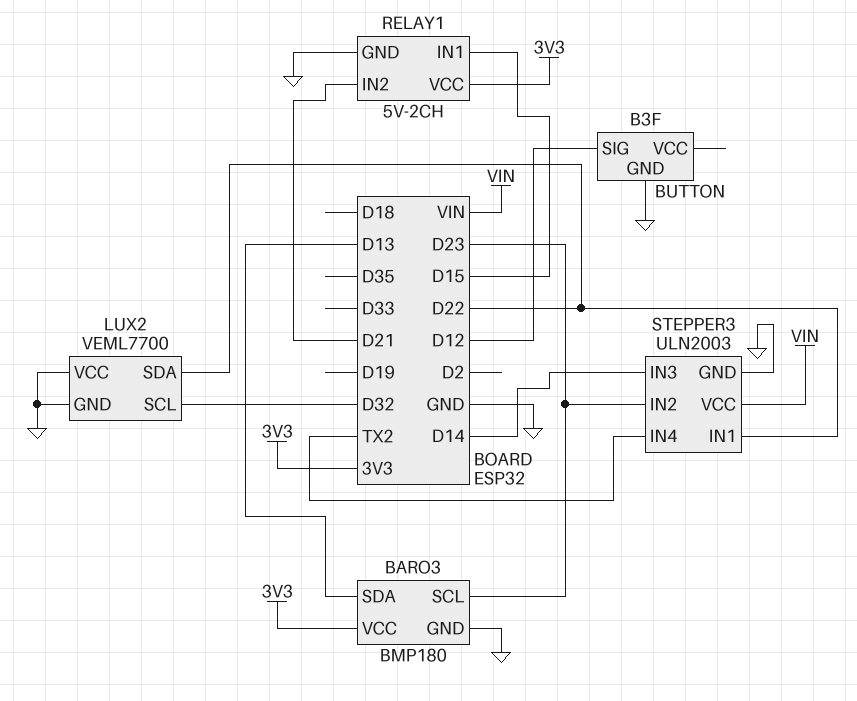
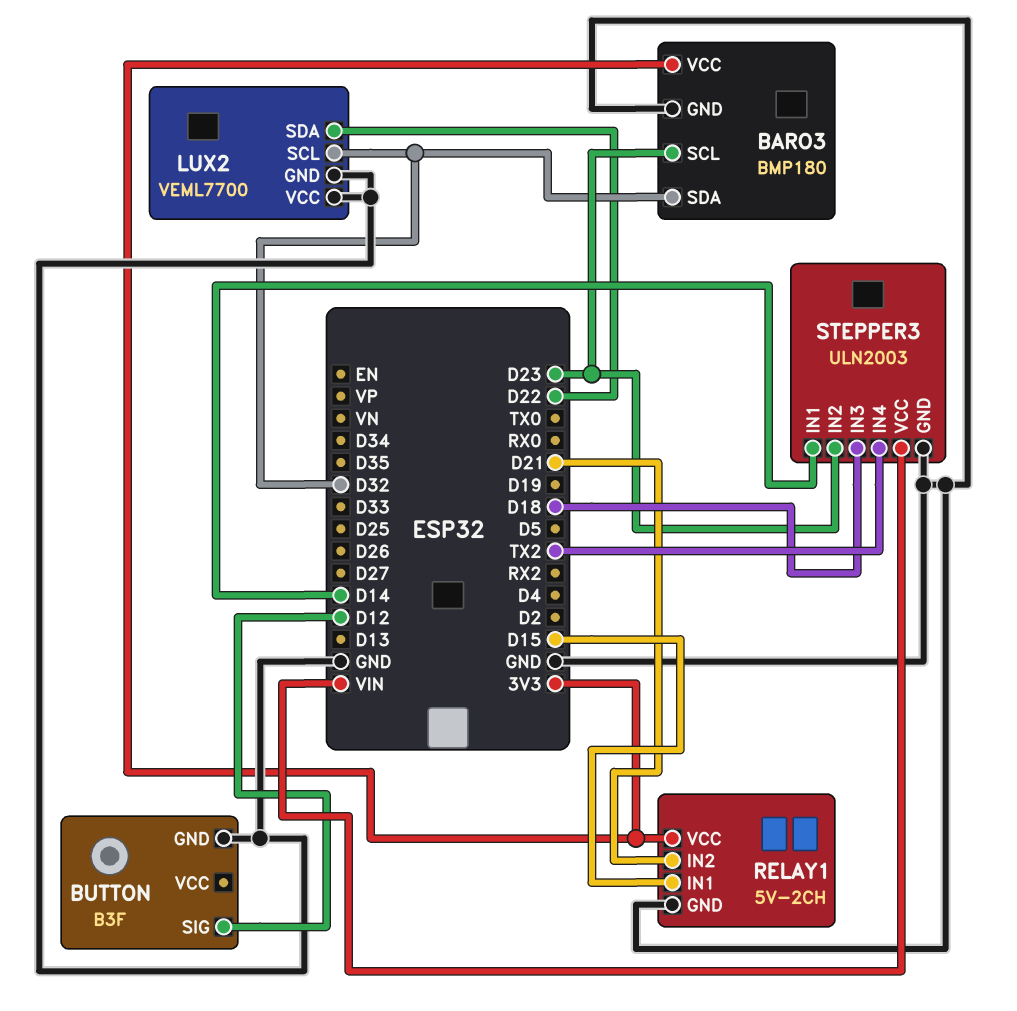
BARO3 pin SDA: D13 -> D32
STEPPER3 pin IN1: D22 -> D14
STEPPER3 pin IN3: D14 -> D18

